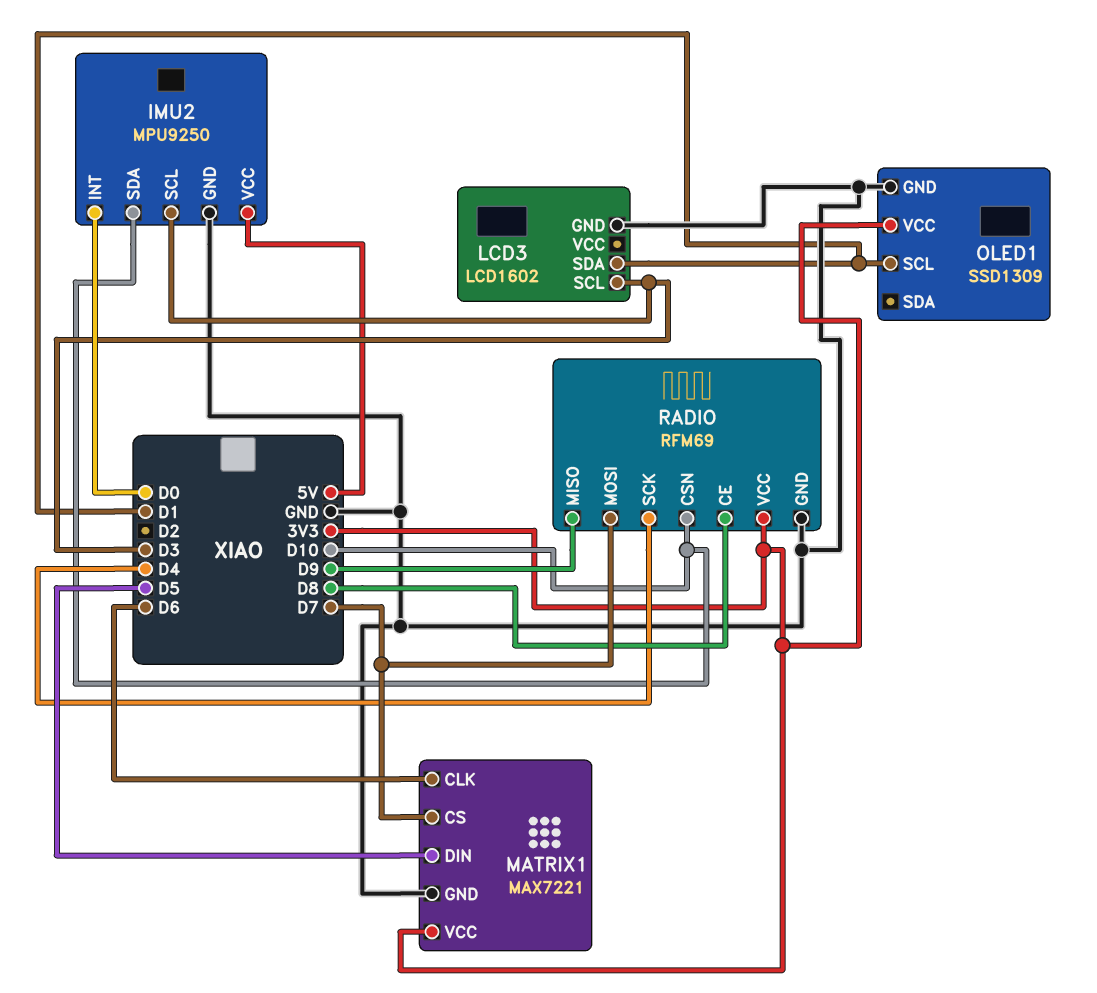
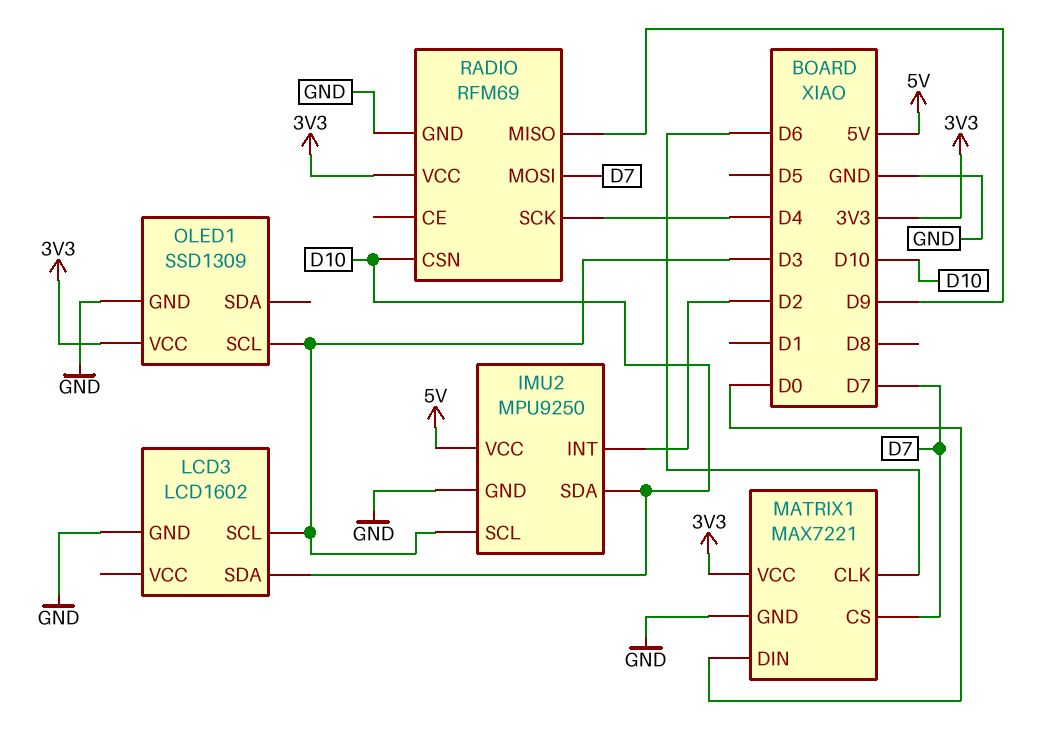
IMU2 pin INT: D0 -> D2
LCD3 pin SDA: D1 -> D10
MATRIX1 pin DIN: D5 -> D0
OLED1 pin SCL: D1 -> D3
RADIO pin CE: D8 -> none

